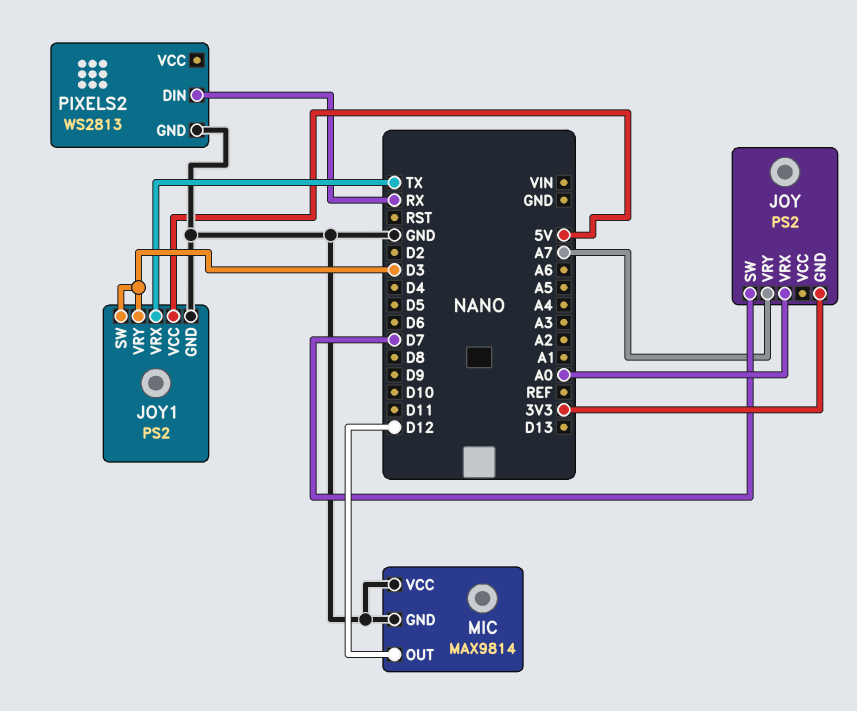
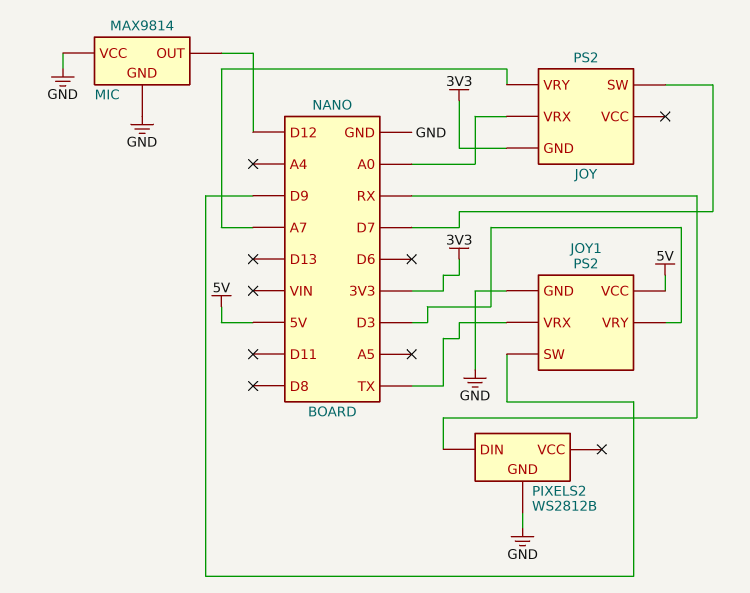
JOY1 pin SW: D3 -> D9
PIXELS2: WS2813 -> WS2812B

